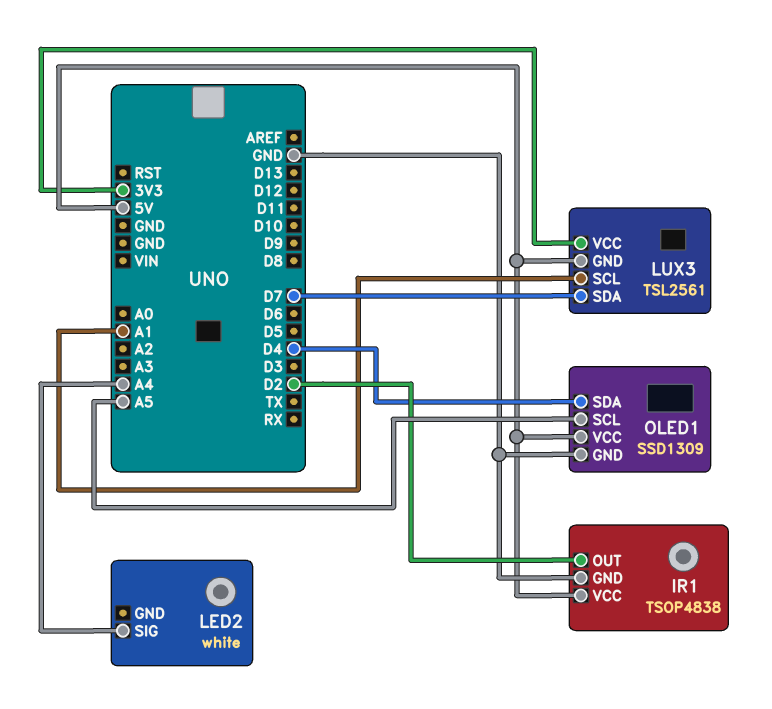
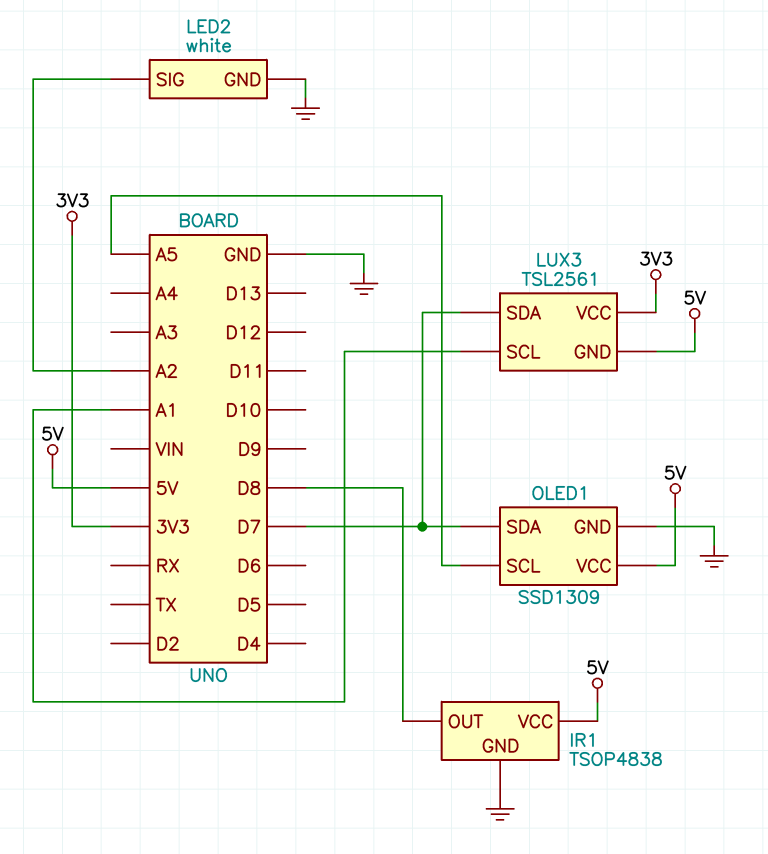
IR1 pin OUT: D2 -> D8
LED2 pin GND: none -> GND
LED2 pin SIG: A4 -> A2
OLED1 pin SDA: D4 -> D7

